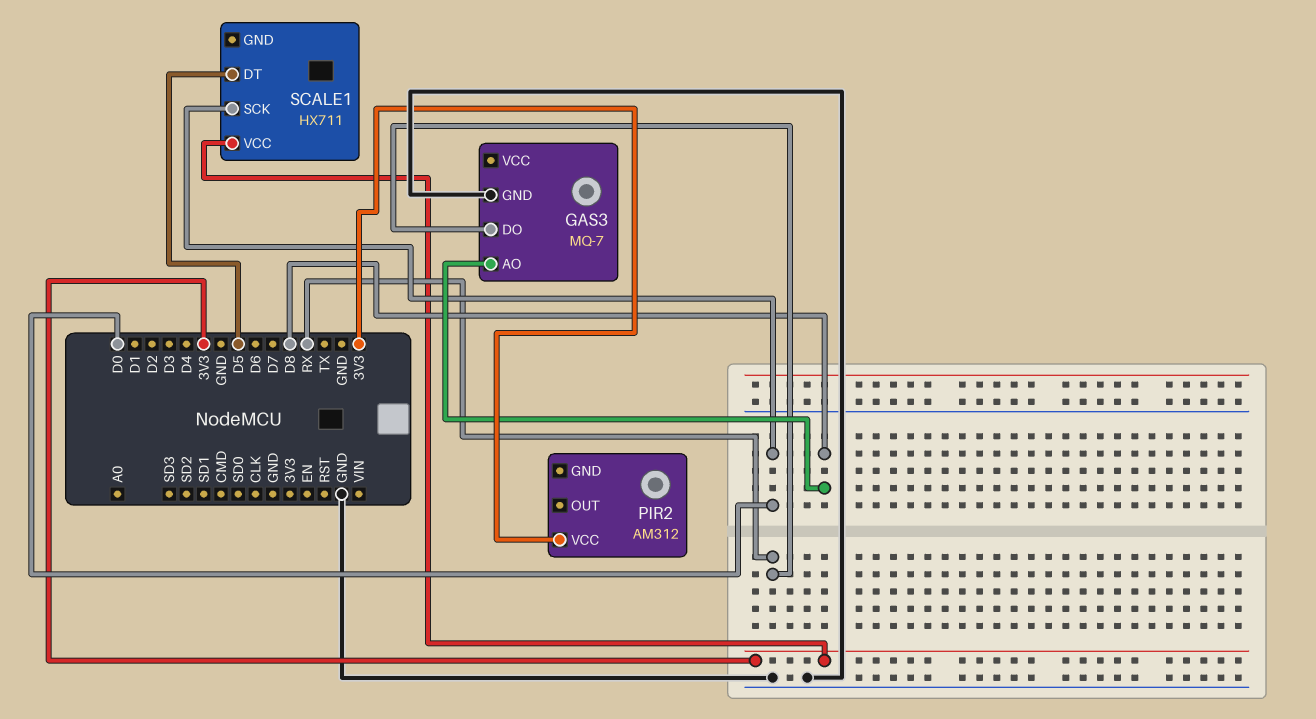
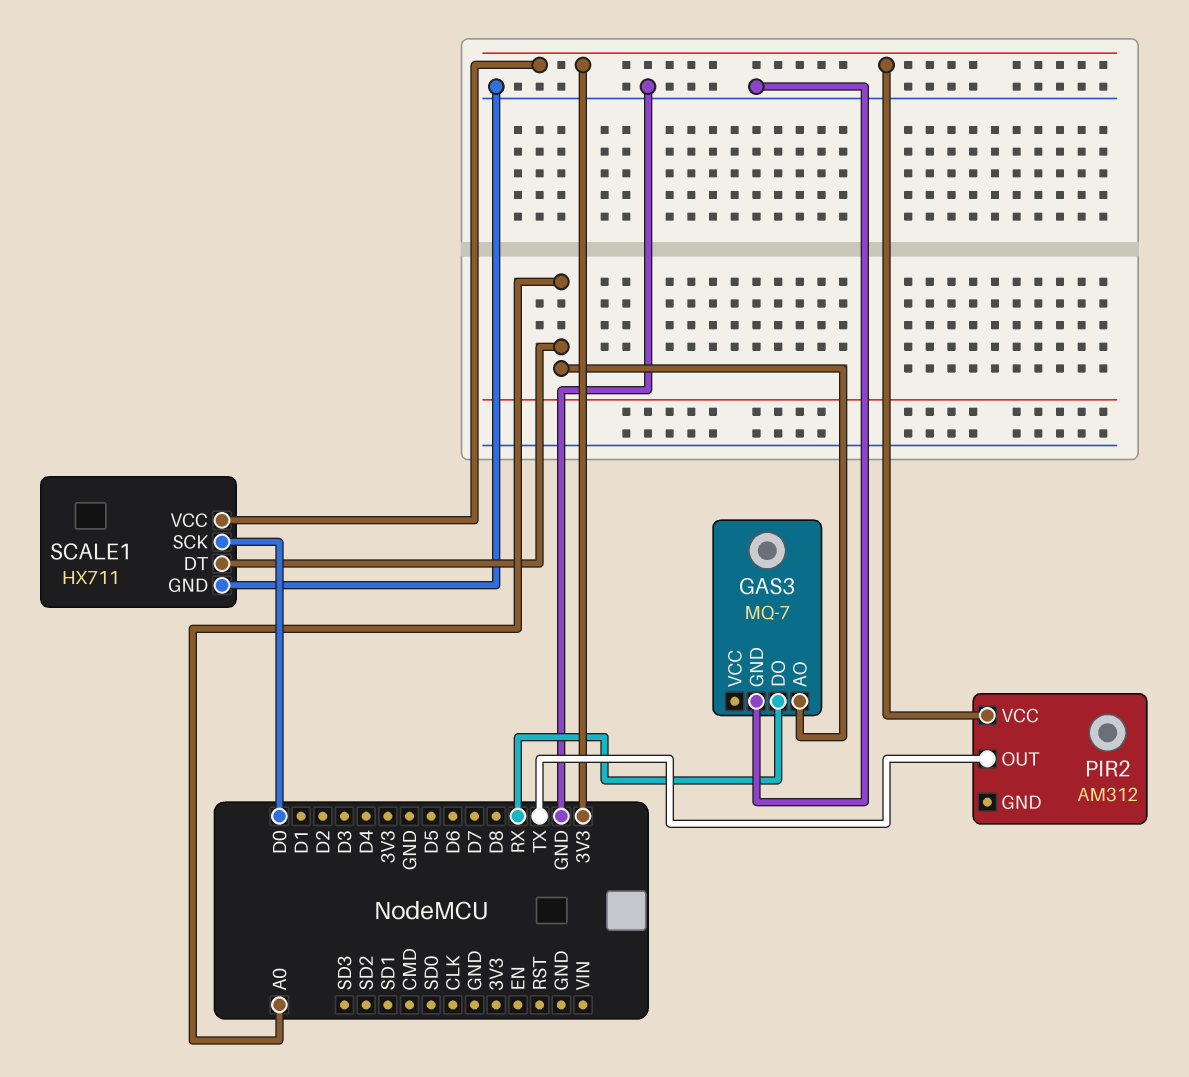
GAS3 pin AO: D8 -> A0
PIR2 pin OUT: none -> TX
SCALE1 pin DT: D5 -> A0
SCALE1 pin GND: none -> GND

